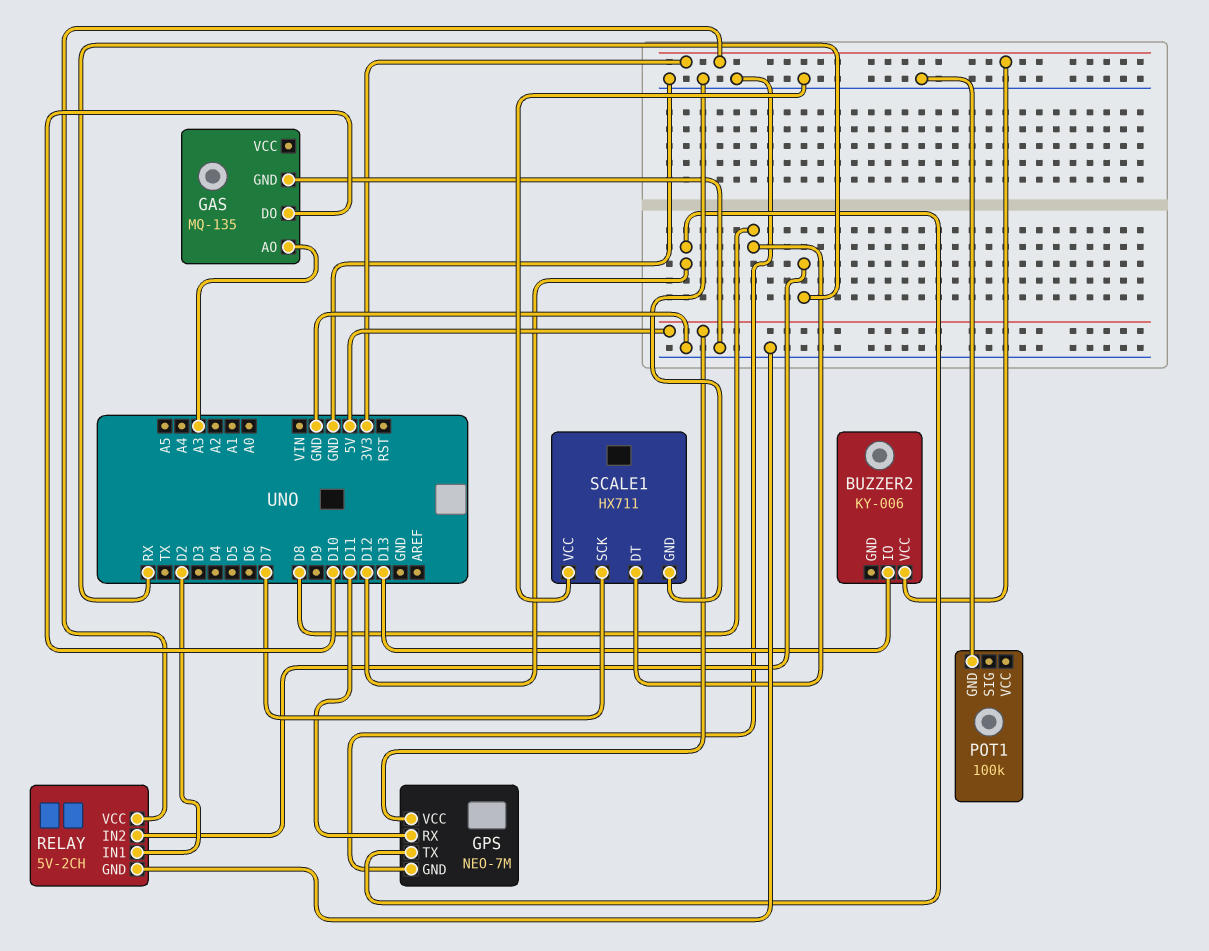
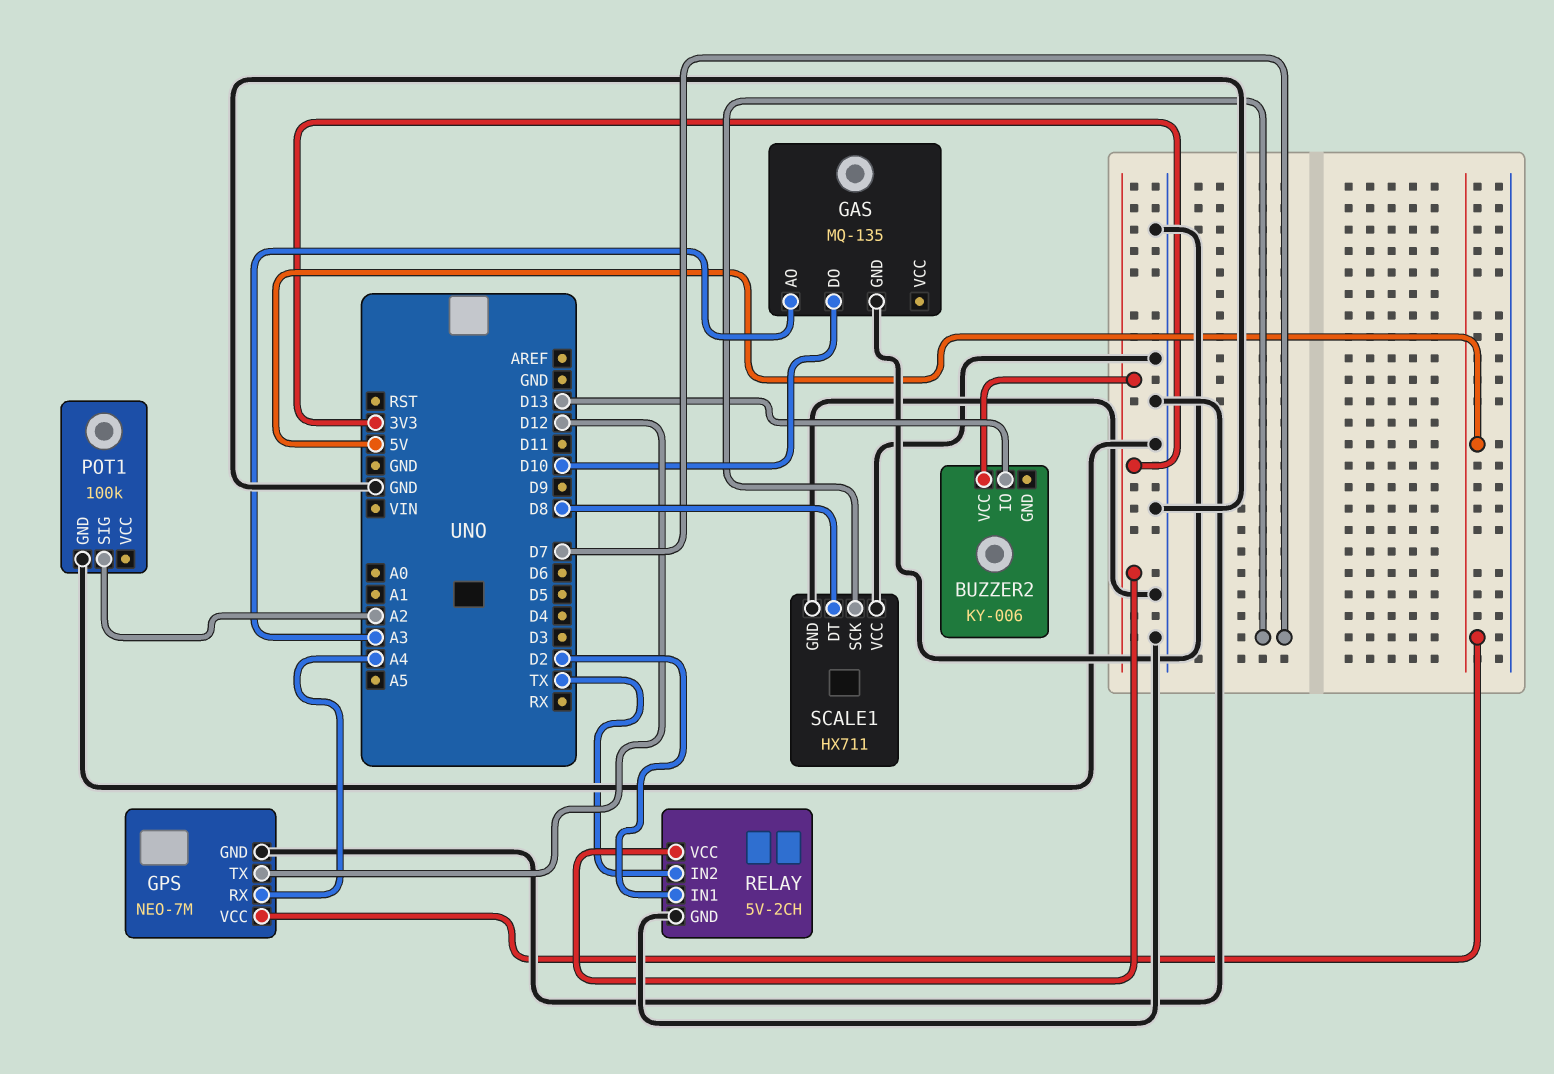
GPS pin RX: D11 -> A4
POT1 pin SIG: none -> A2
RELAY pin IN2: RX -> TX

